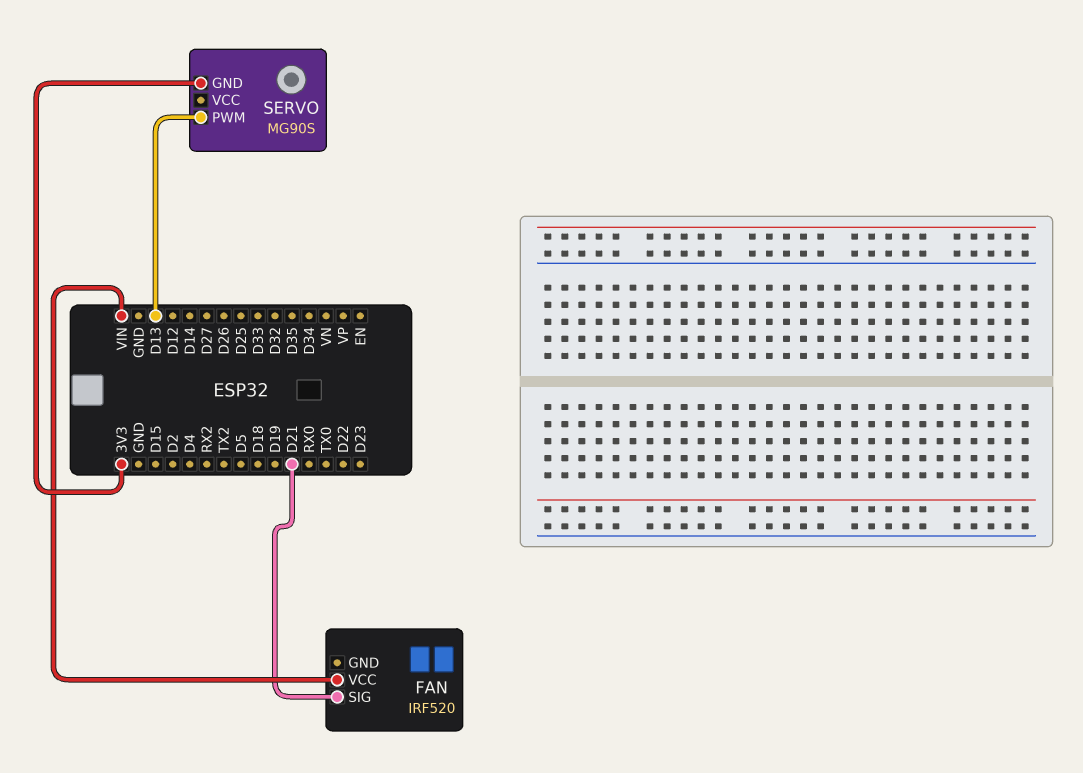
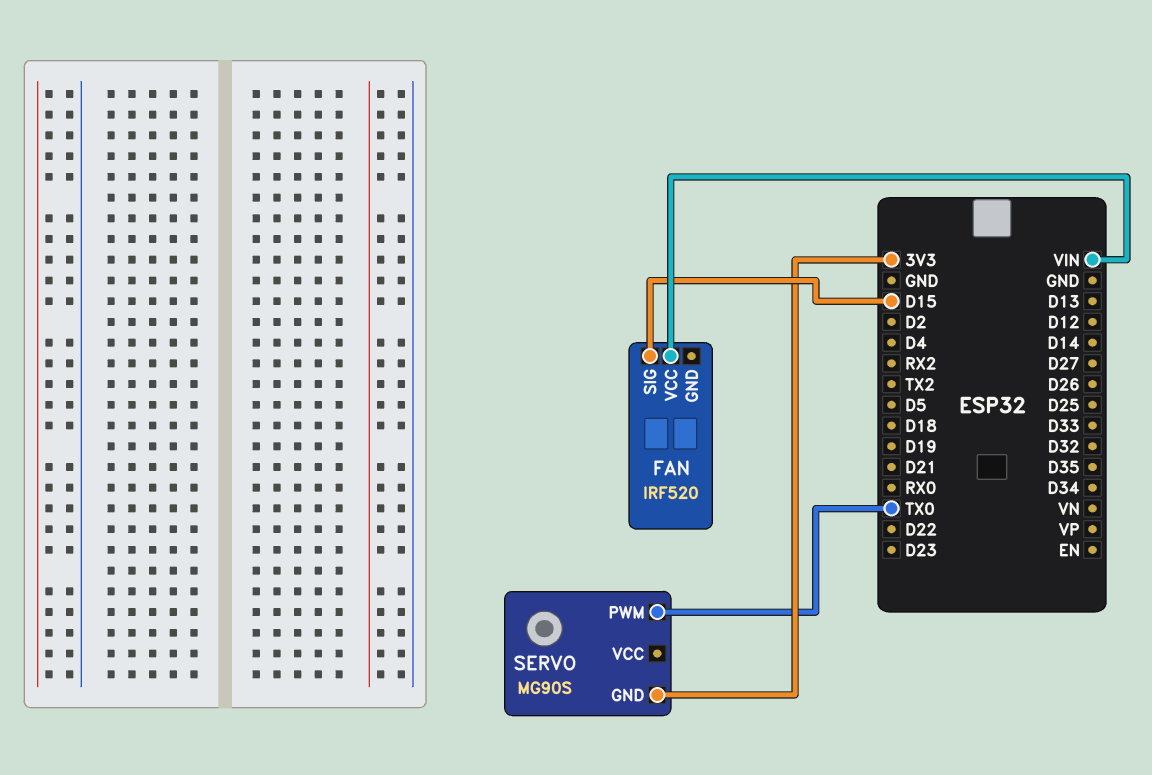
FAN pin SIG: D21 -> D15
SERVO pin PWM: D13 -> TX0

